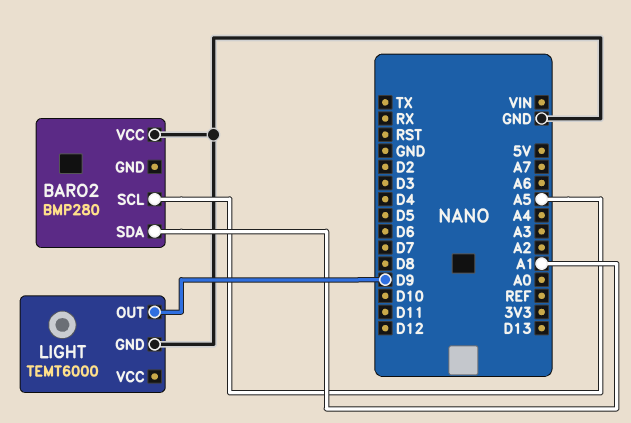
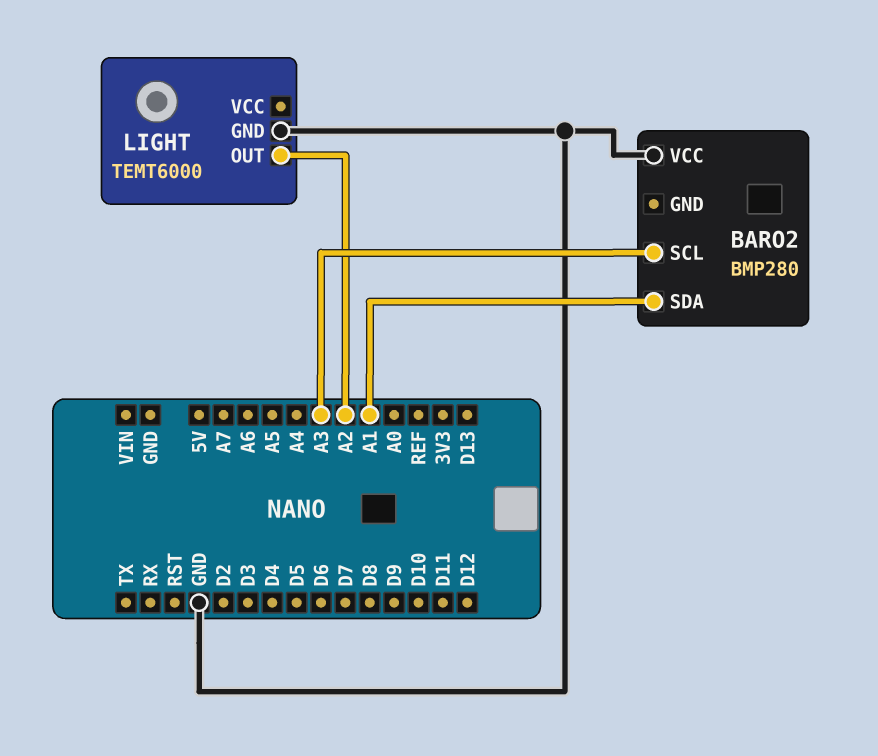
BARO2 pin SCL: A5 -> A3
LIGHT pin OUT: D9 -> A2

